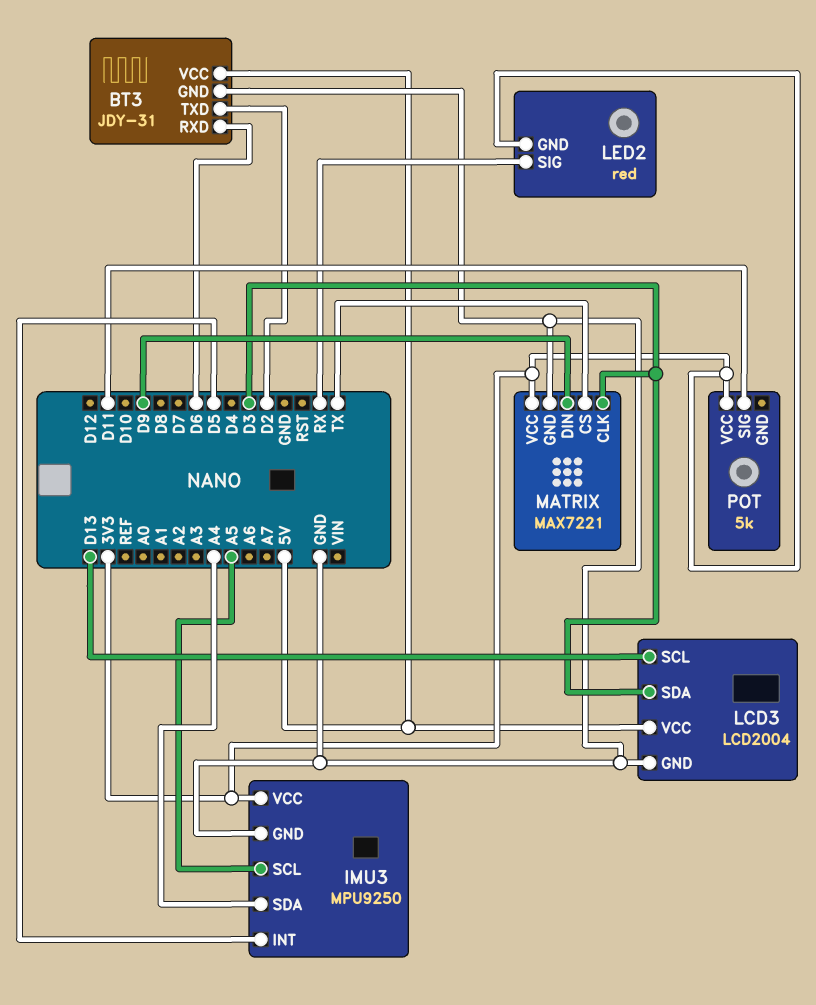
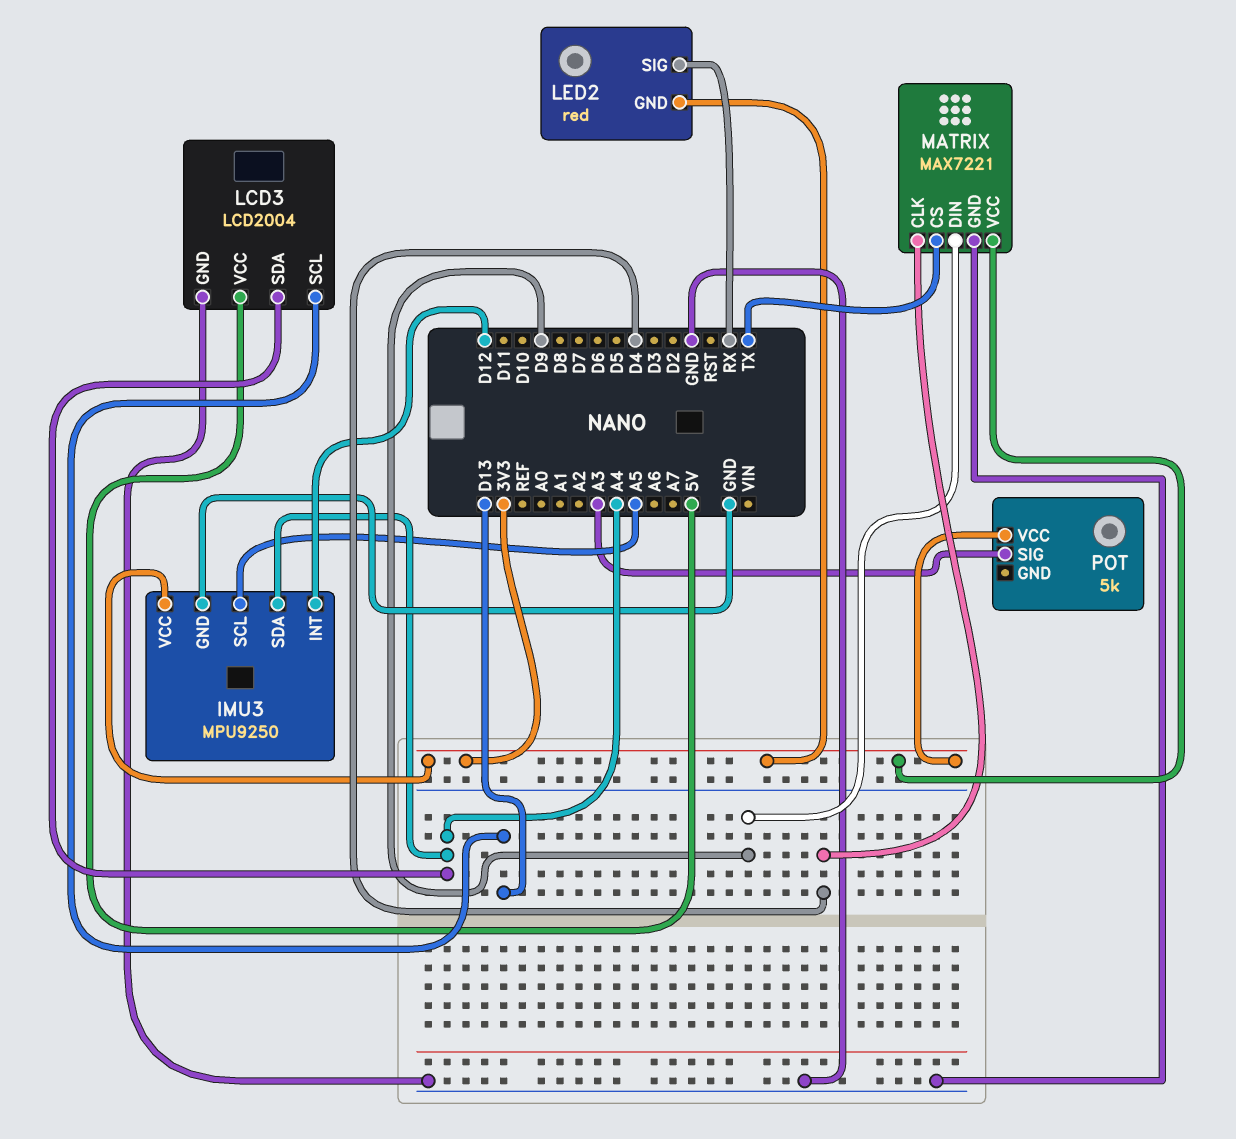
BT3: JDY-31 -> none
BT3 pin GND: GND -> none
BT3 pin RXD: D6 -> none
BT3 pin TXD: D2 -> none
BT3 pin VCC: 5V -> none
IMU3 pin INT: D5 -> D12
LCD3 pin SDA: D3 -> A4
MATRIX pin CLK: D3 -> D4
POT pin SIG: D11 -> A3

